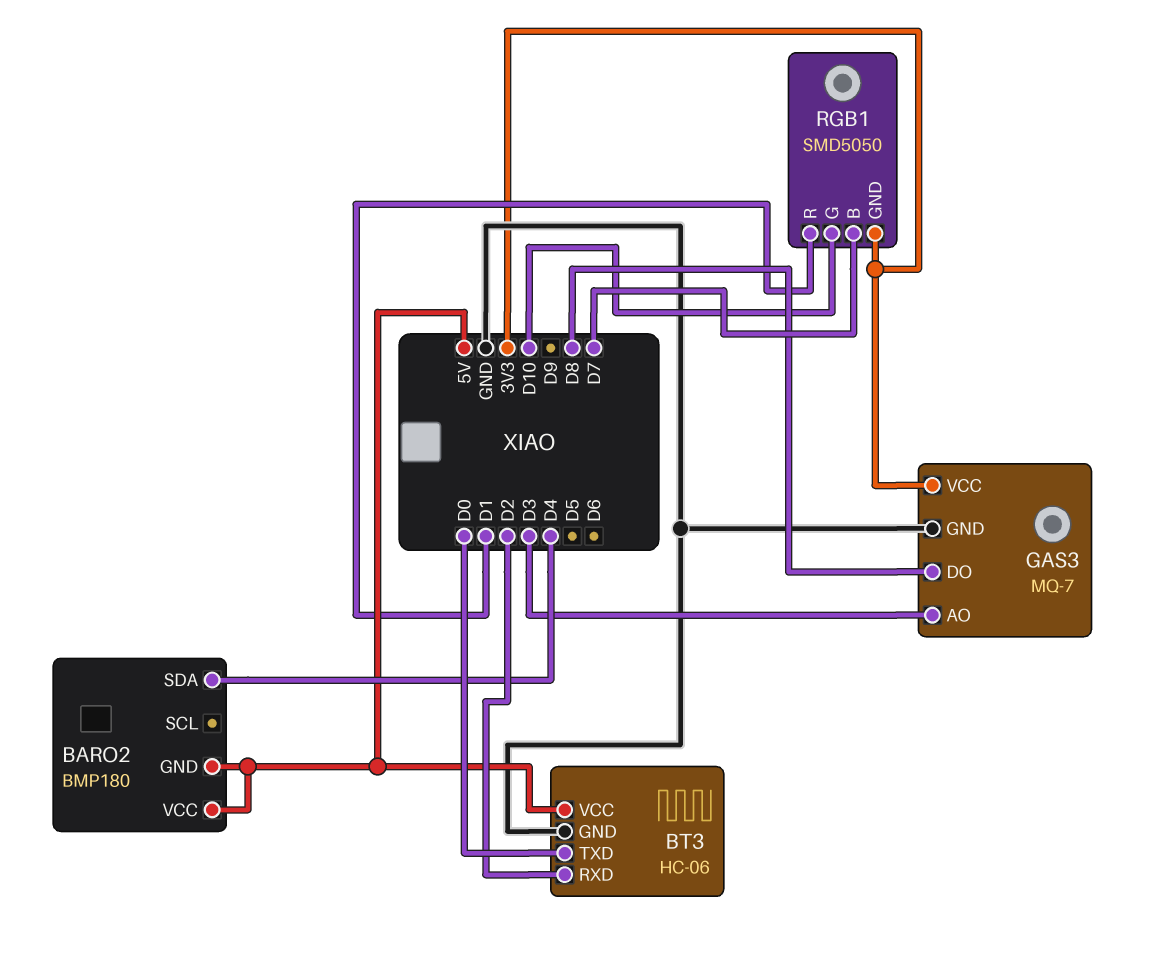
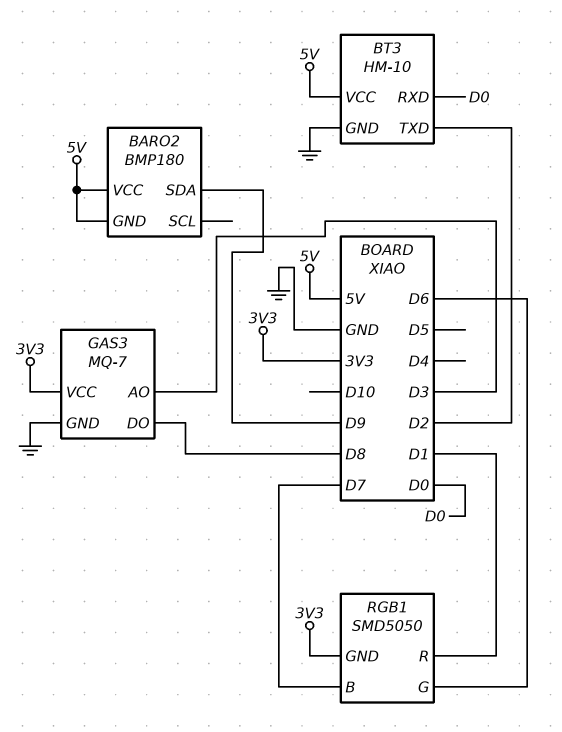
BARO2 pin SDA: D4 -> D9
BT3: HC-06 -> HM-10
BT3 pin RXD: D2 -> D0
BT3 pin TXD: D0 -> D2
RGB1 pin G: D10 -> D6

